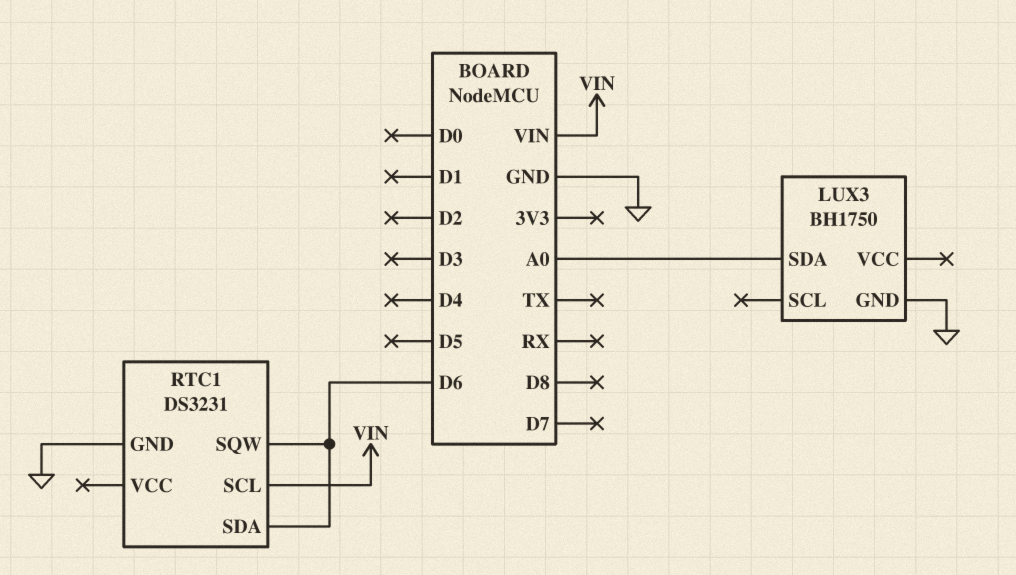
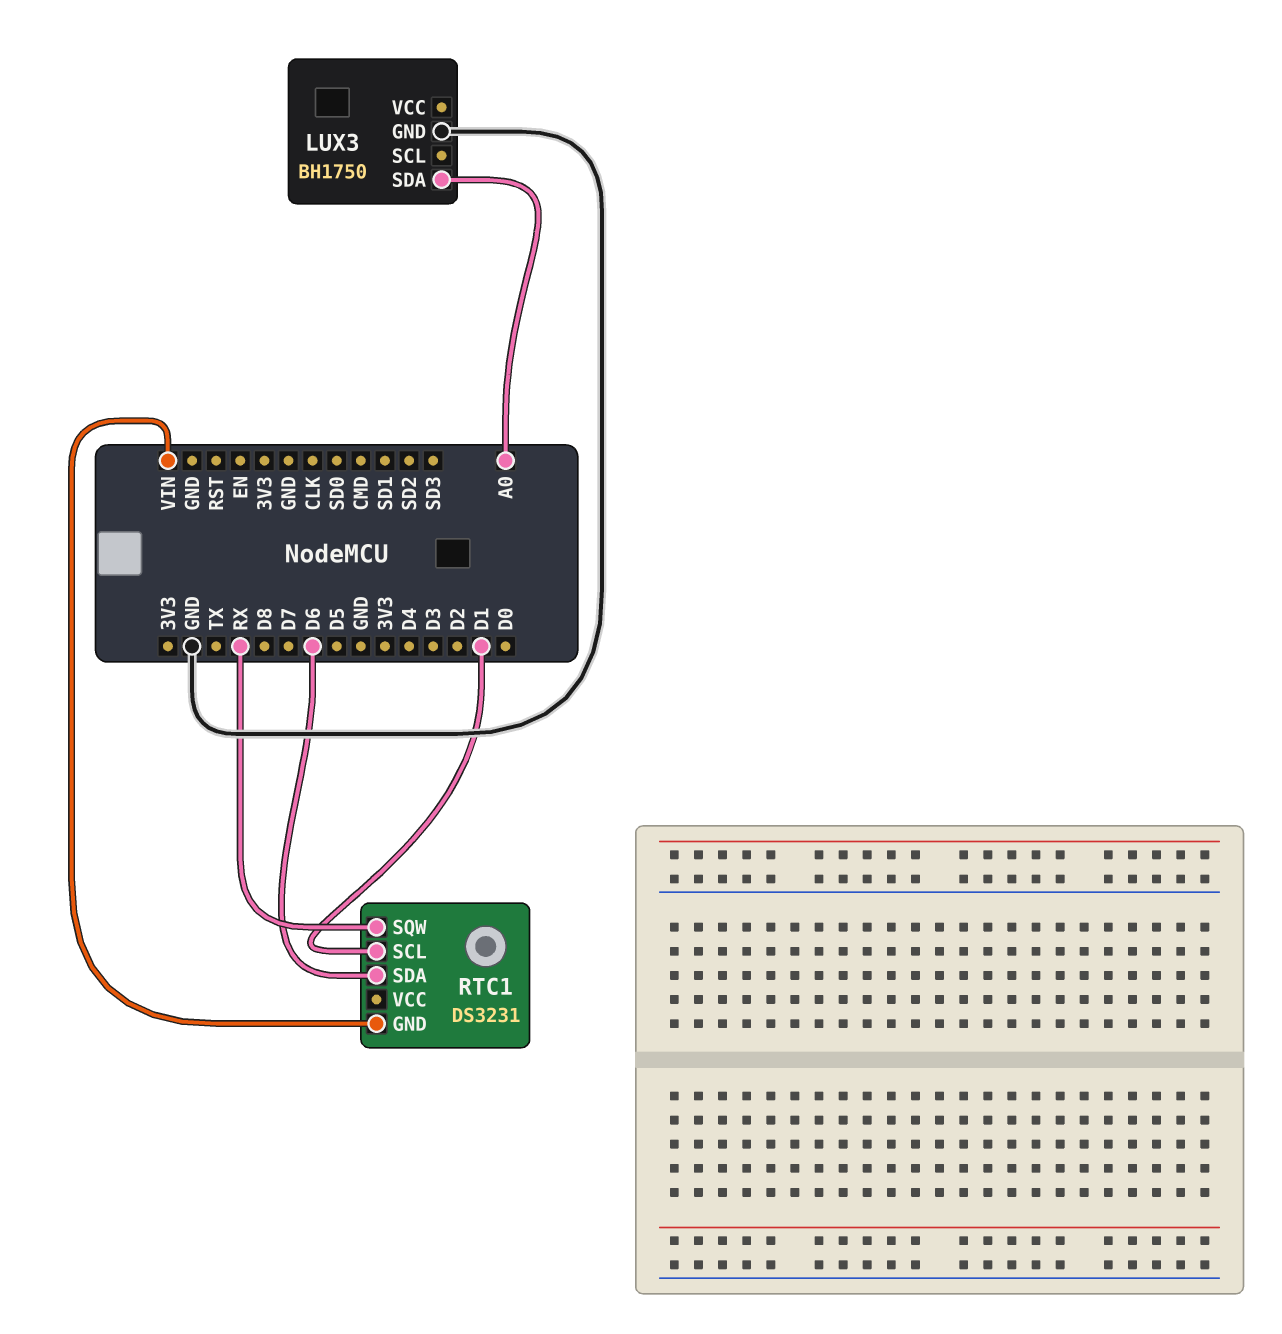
RTC1 pin GND: GND -> VIN
RTC1 pin SCL: VIN -> D1
RTC1 pin SQW: D6 -> RX

